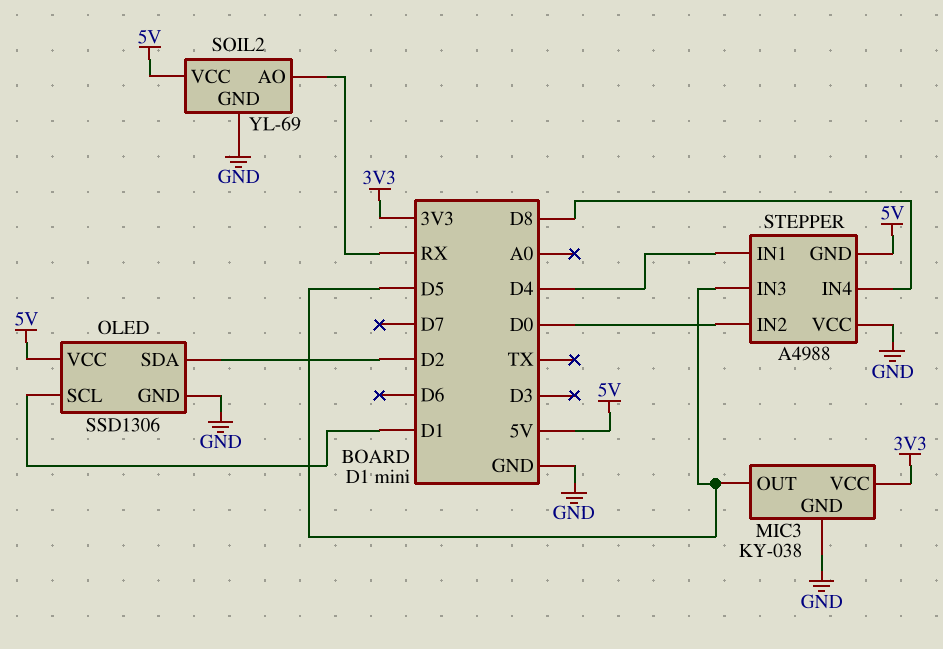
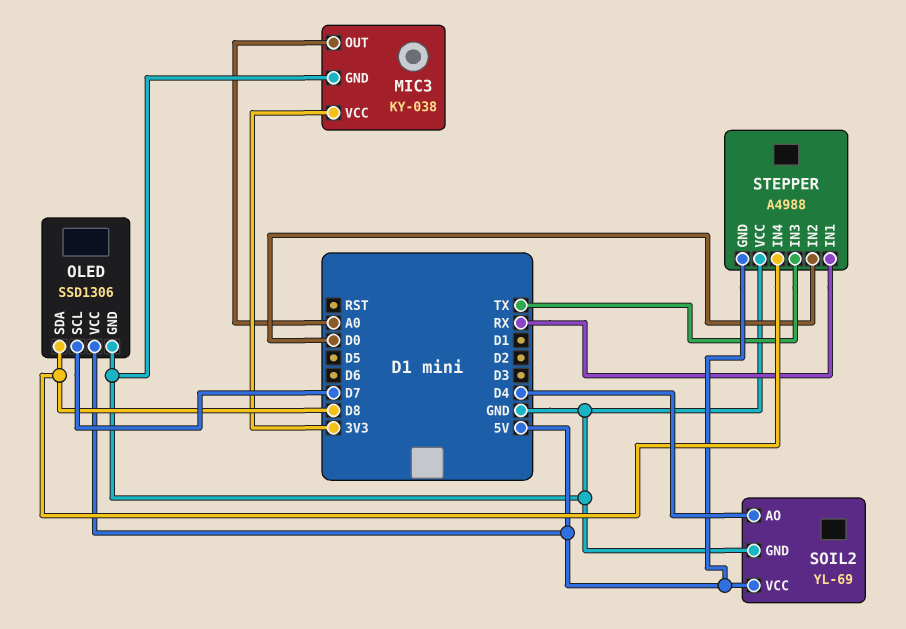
MIC3 pin OUT: D5 -> A0
OLED pin SCL: D1 -> D7
OLED pin SDA: D2 -> D8
SOIL2 pin AO: RX -> D4
STEPPER pin IN1: D4 -> RX
STEPPER pin IN3: D5 -> TX

